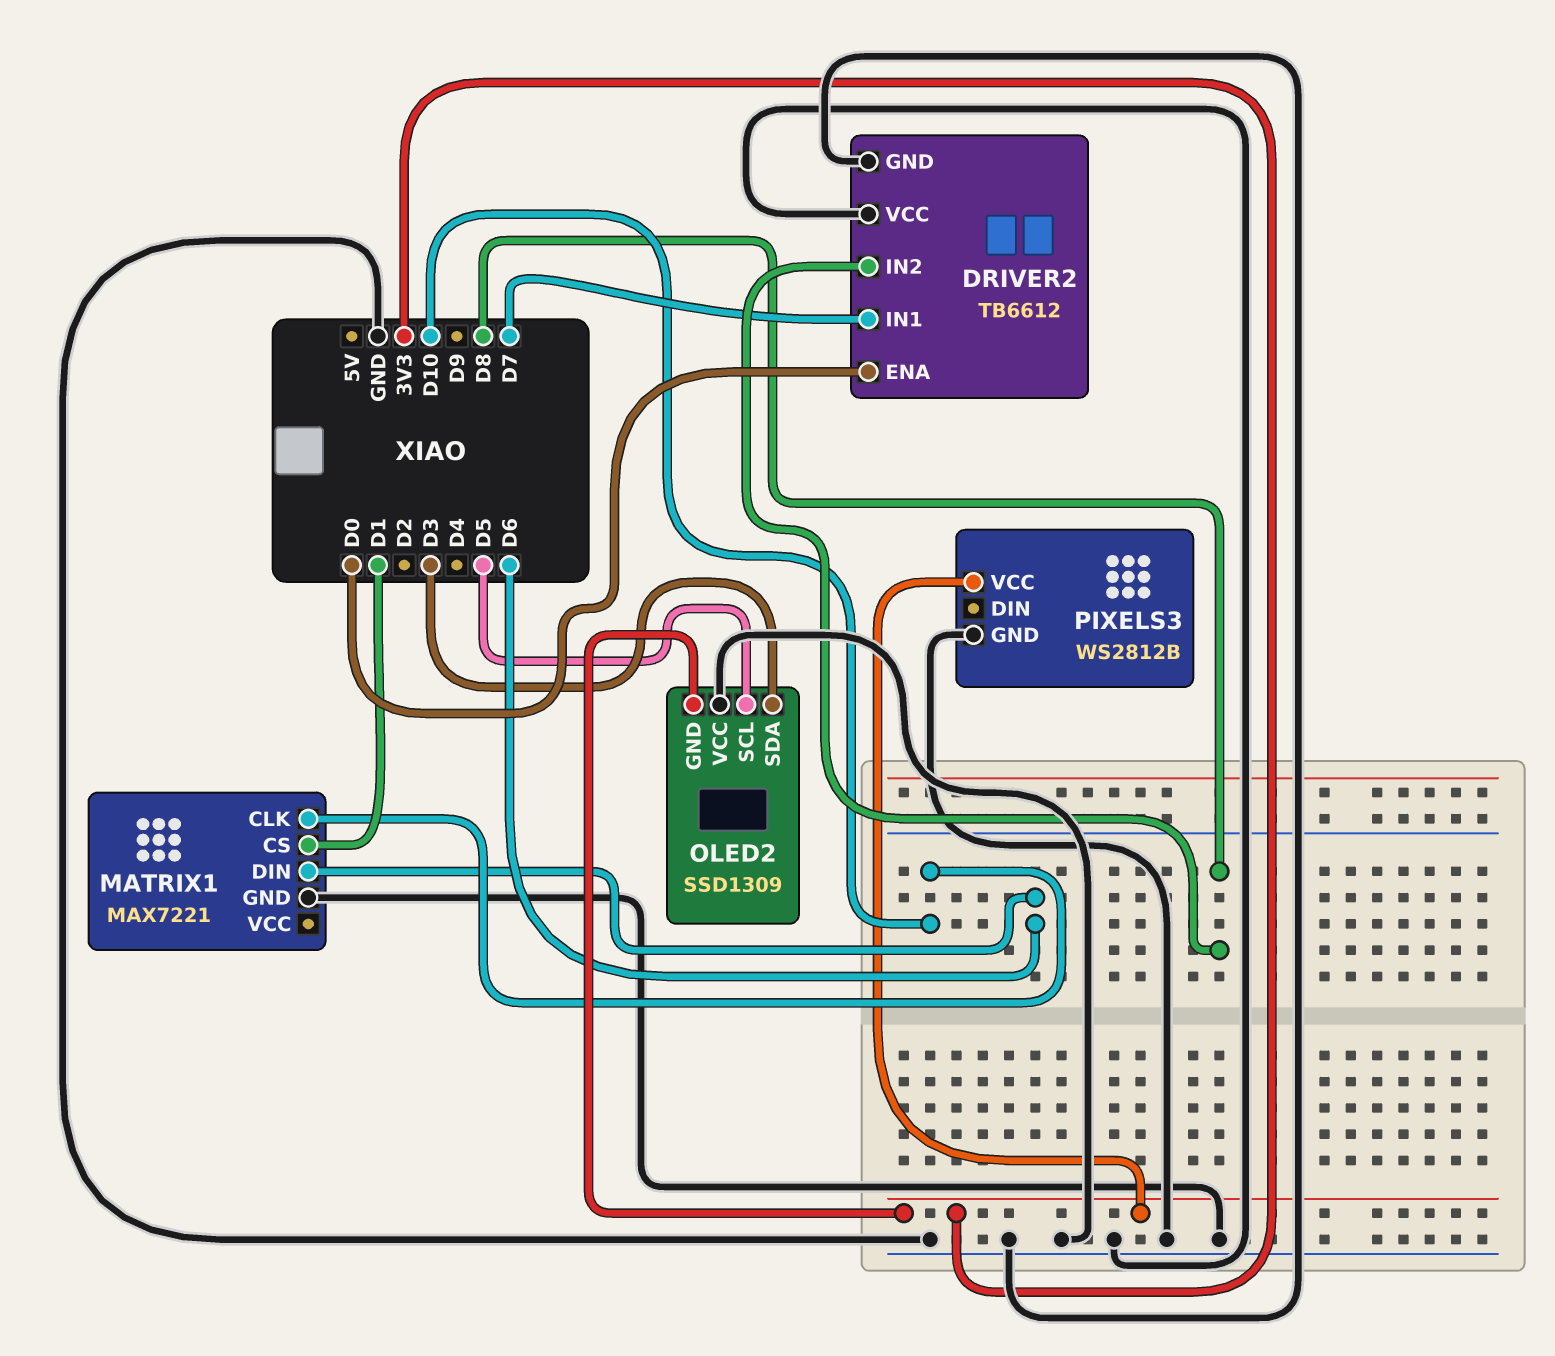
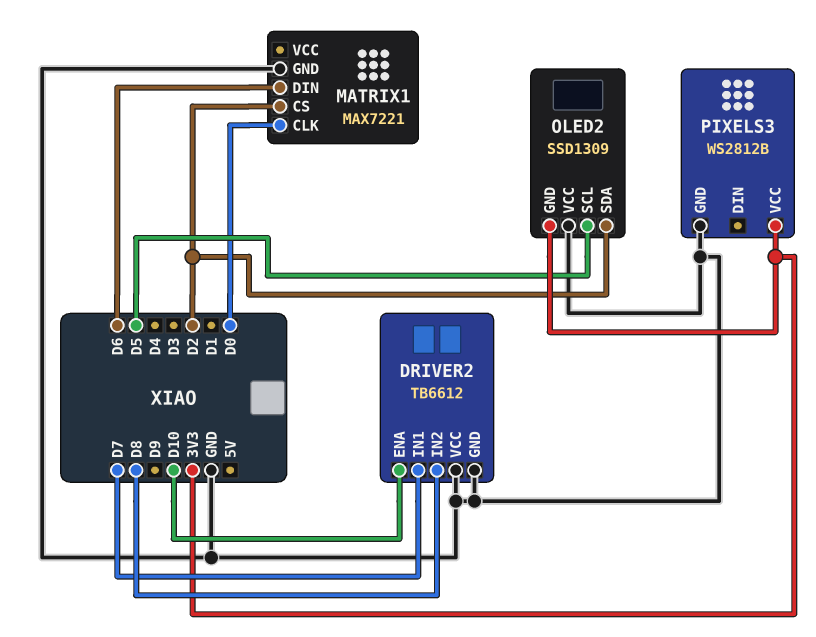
DRIVER2 pin ENA: D0 -> D10
MATRIX1 pin CLK: D10 -> D0
MATRIX1 pin CS: D1 -> D2
OLED2 pin SDA: D3 -> D2

